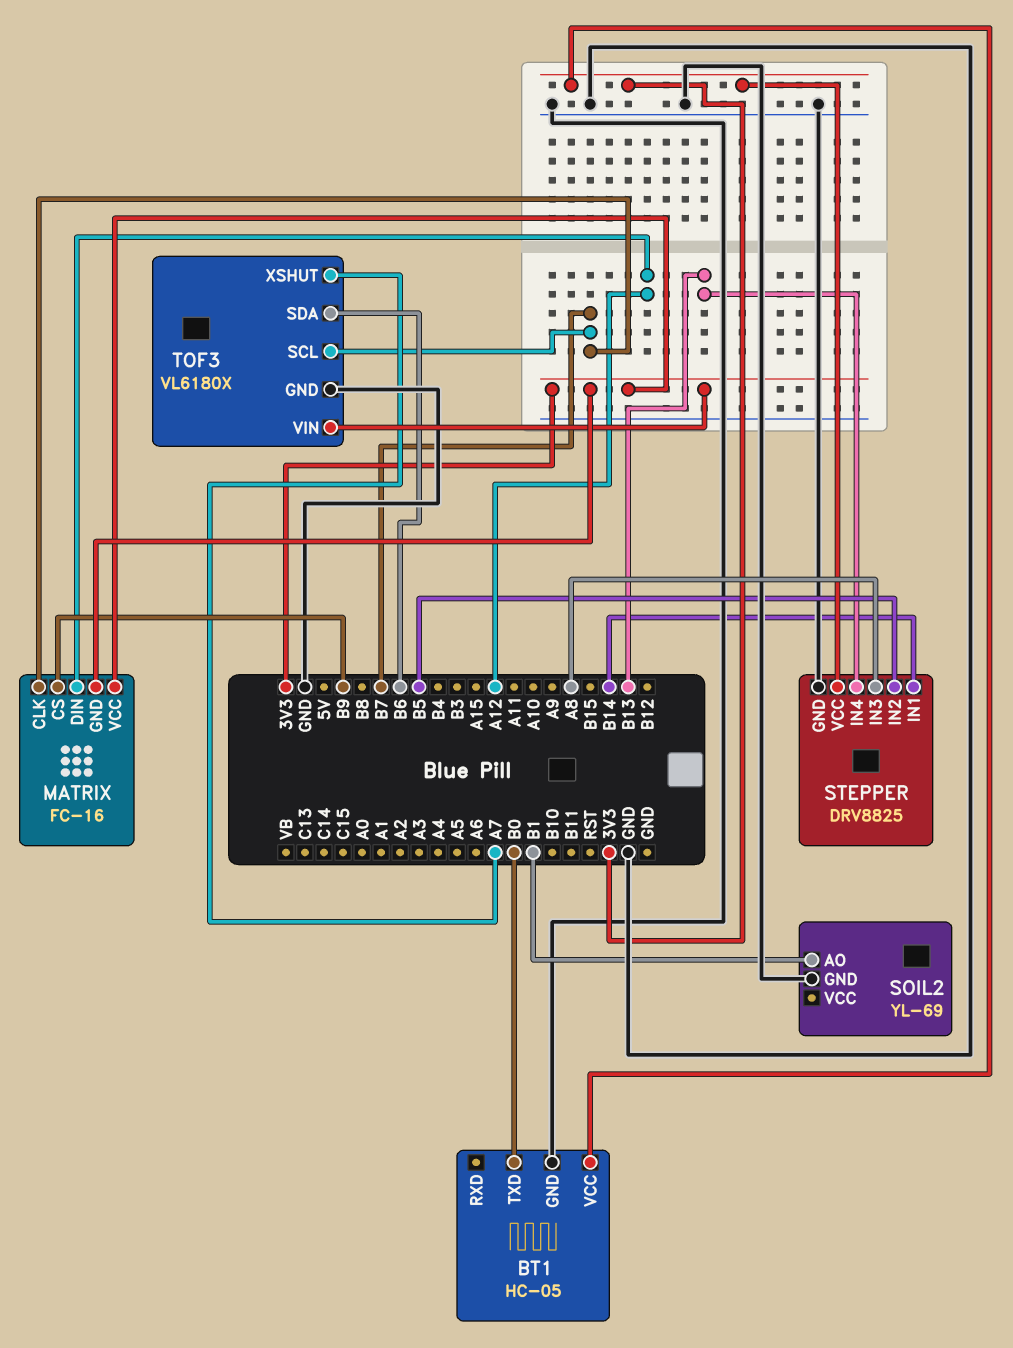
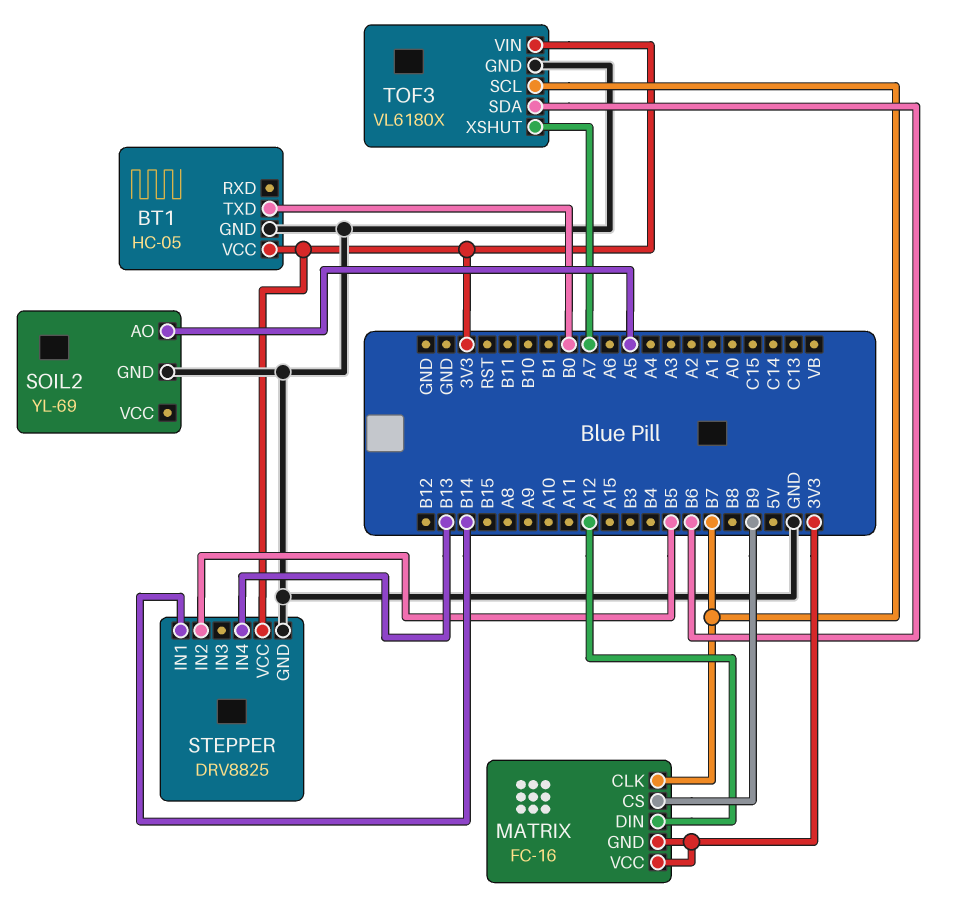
SOIL2 pin AO: B1 -> A5
STEPPER pin IN3: A8 -> none

